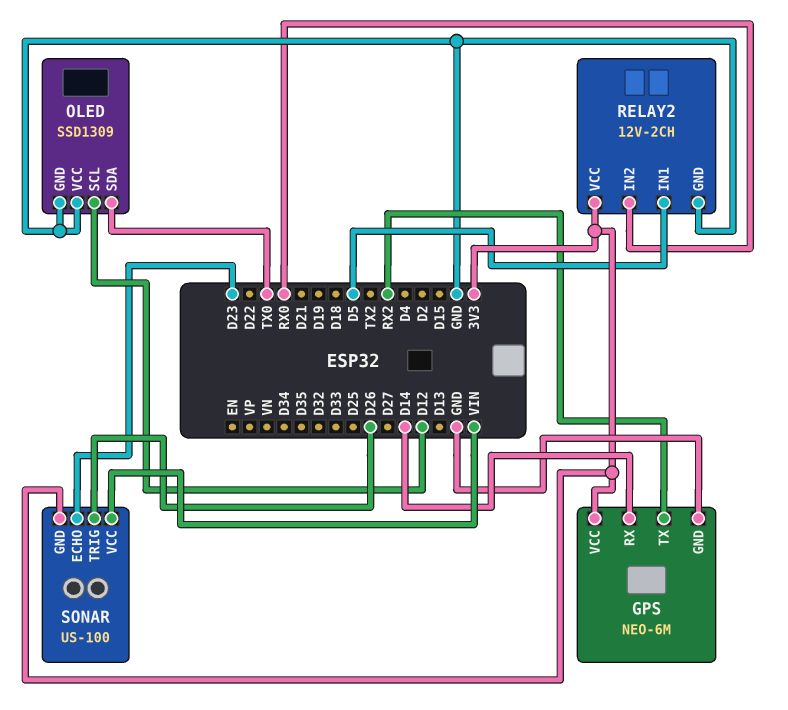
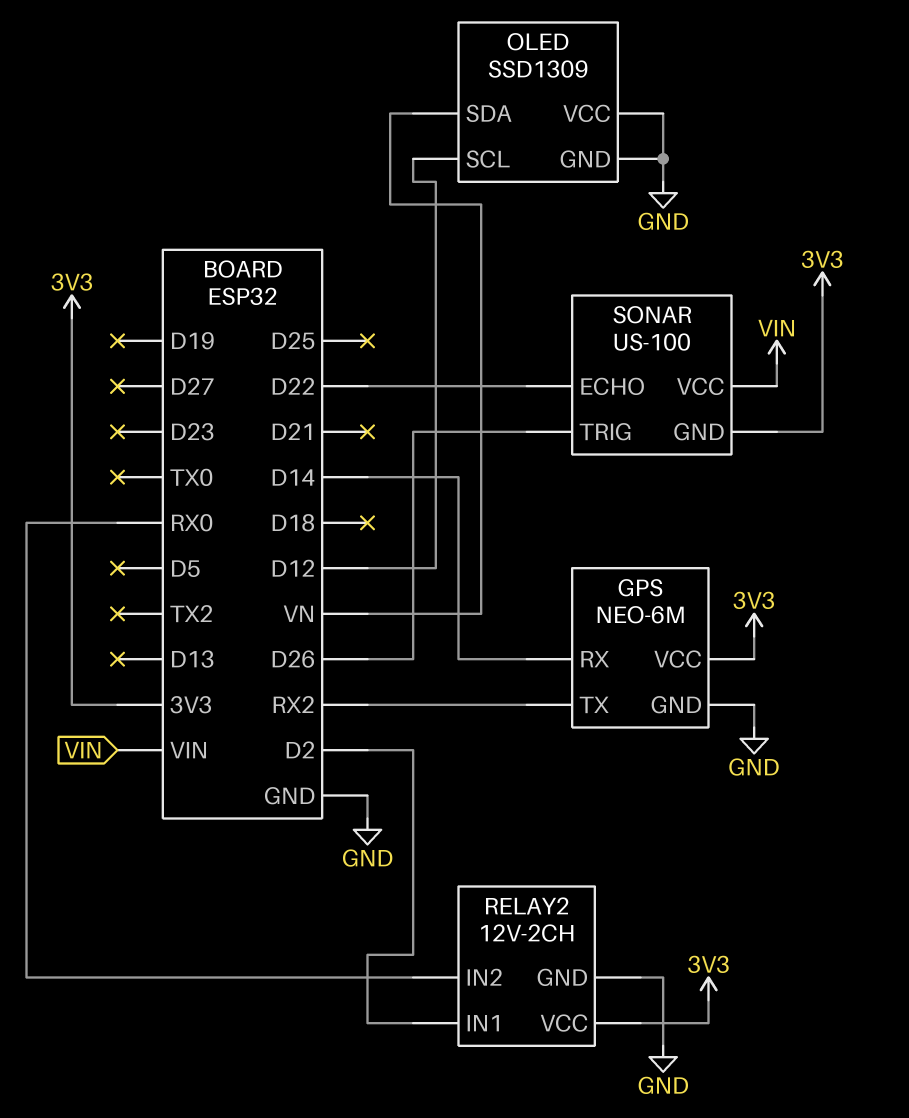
OLED pin SDA: TX0 -> VN
RELAY2 pin IN1: D5 -> D2
SONAR pin ECHO: D23 -> D22

